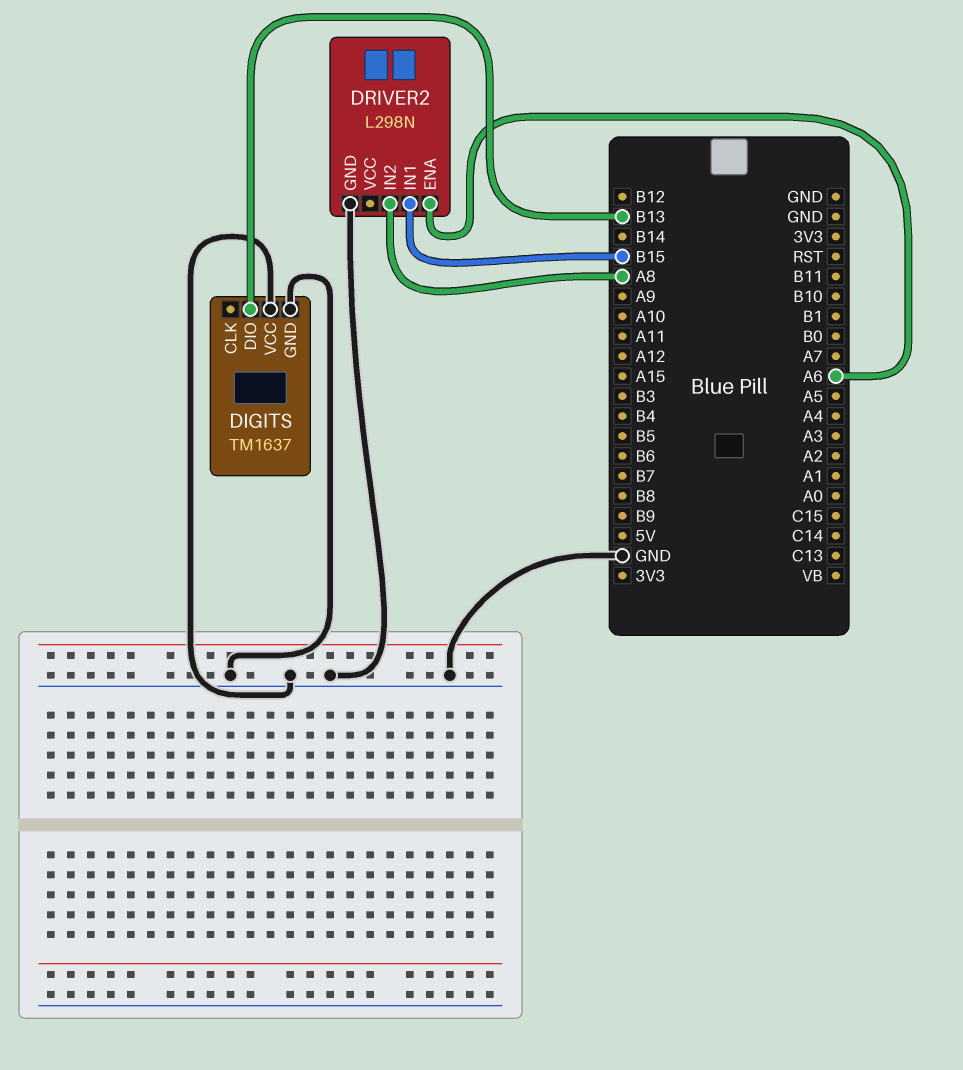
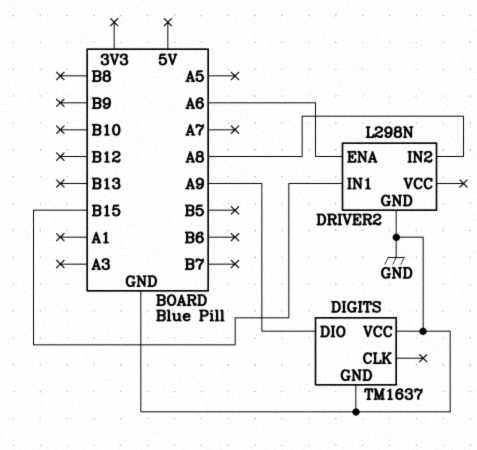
DIGITS pin DIO: B13 -> A9

